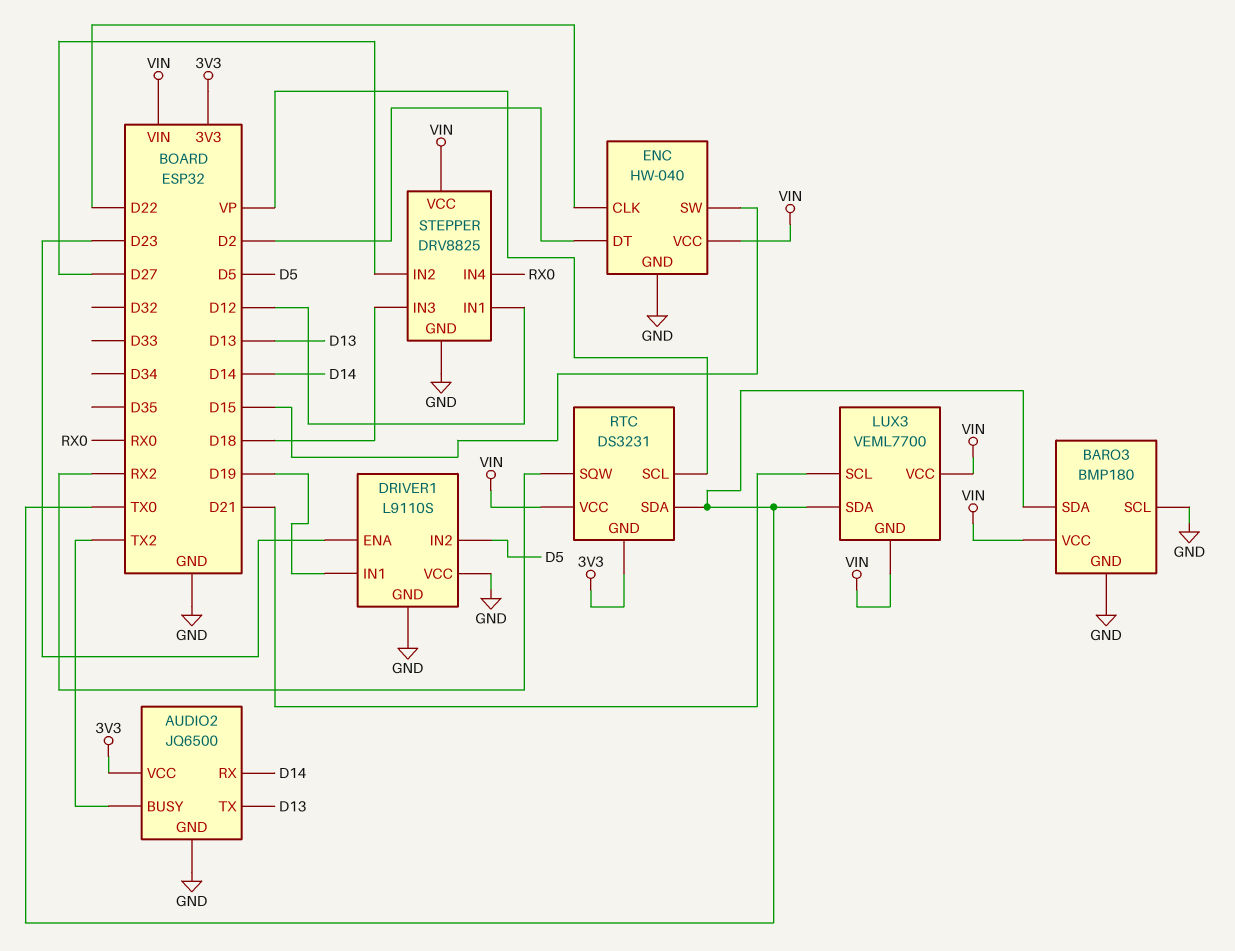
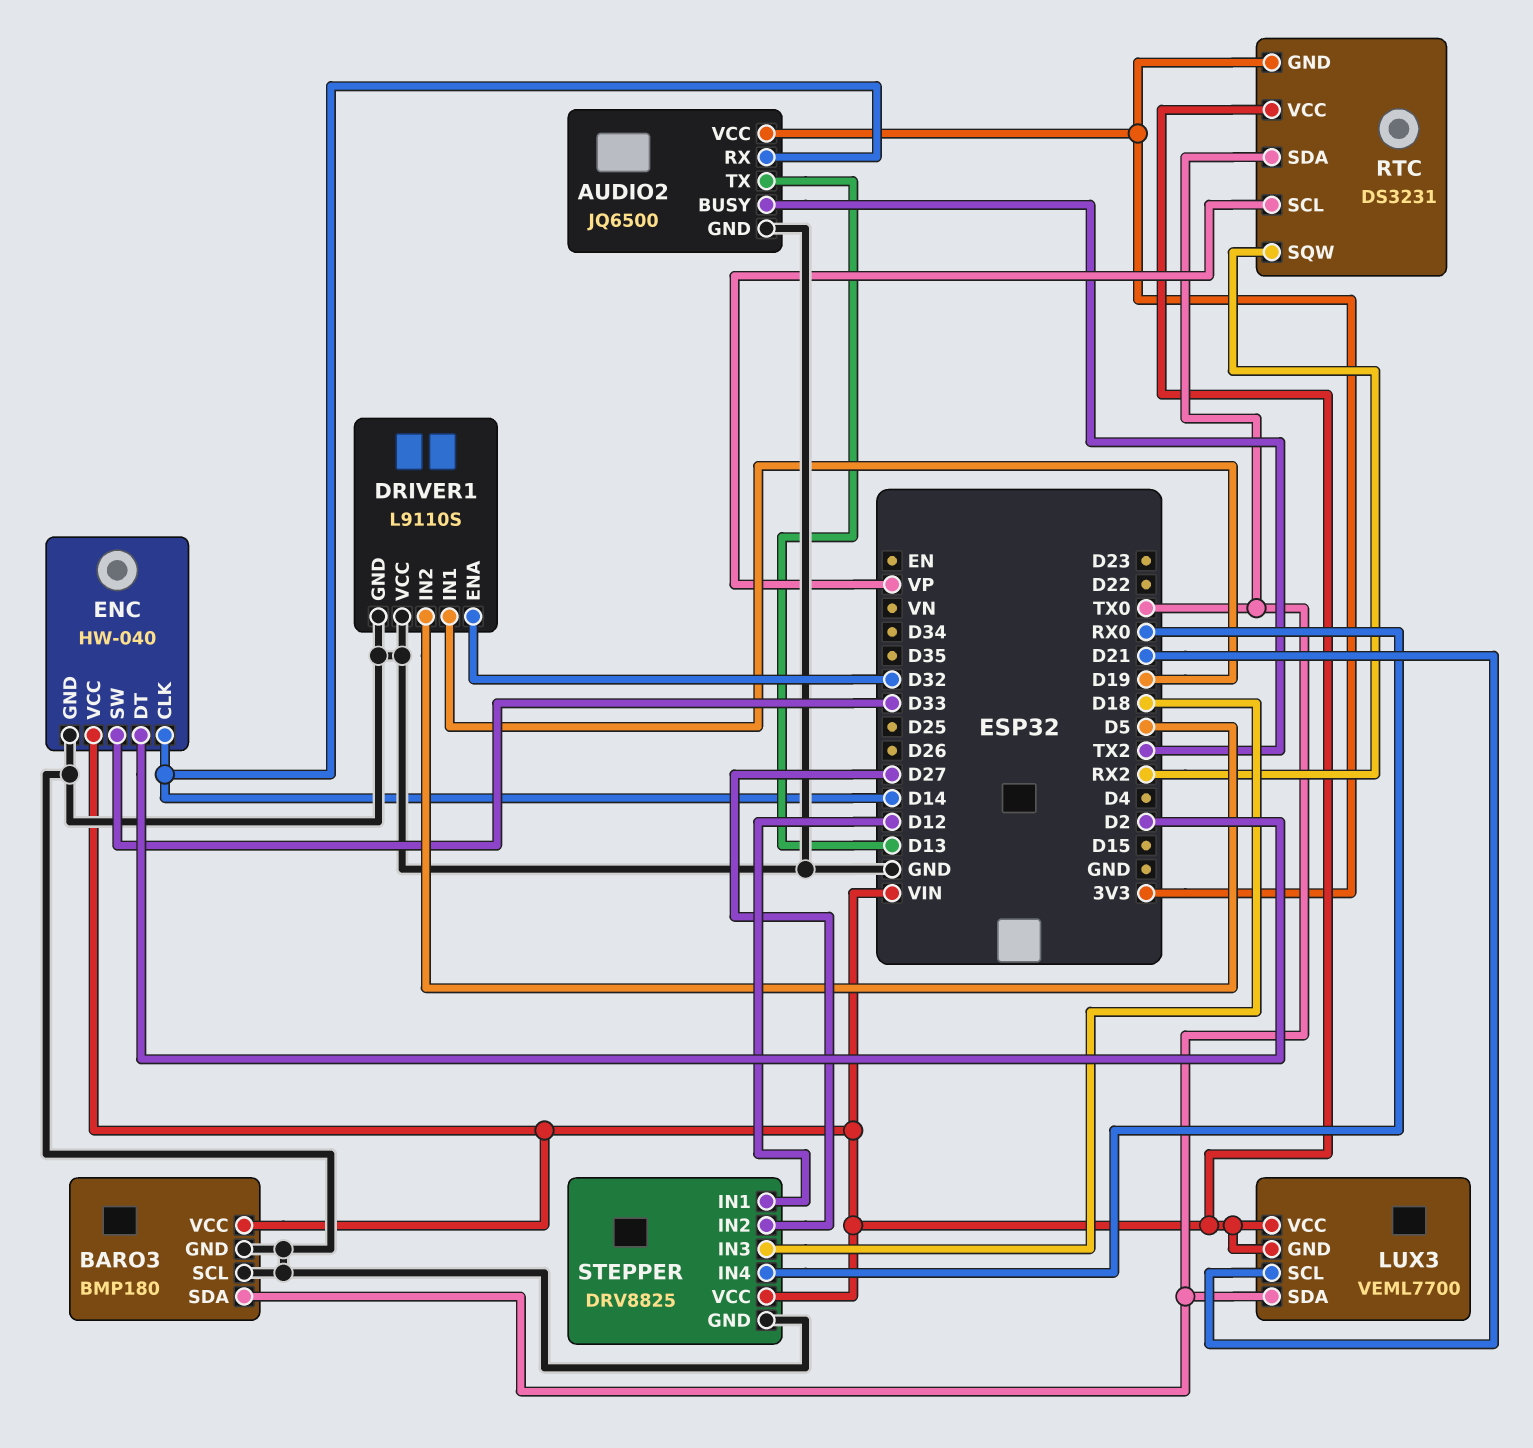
DRIVER1 pin ENA: D23 -> D32
ENC pin CLK: D22 -> D14
ENC pin SW: D15 -> D33

